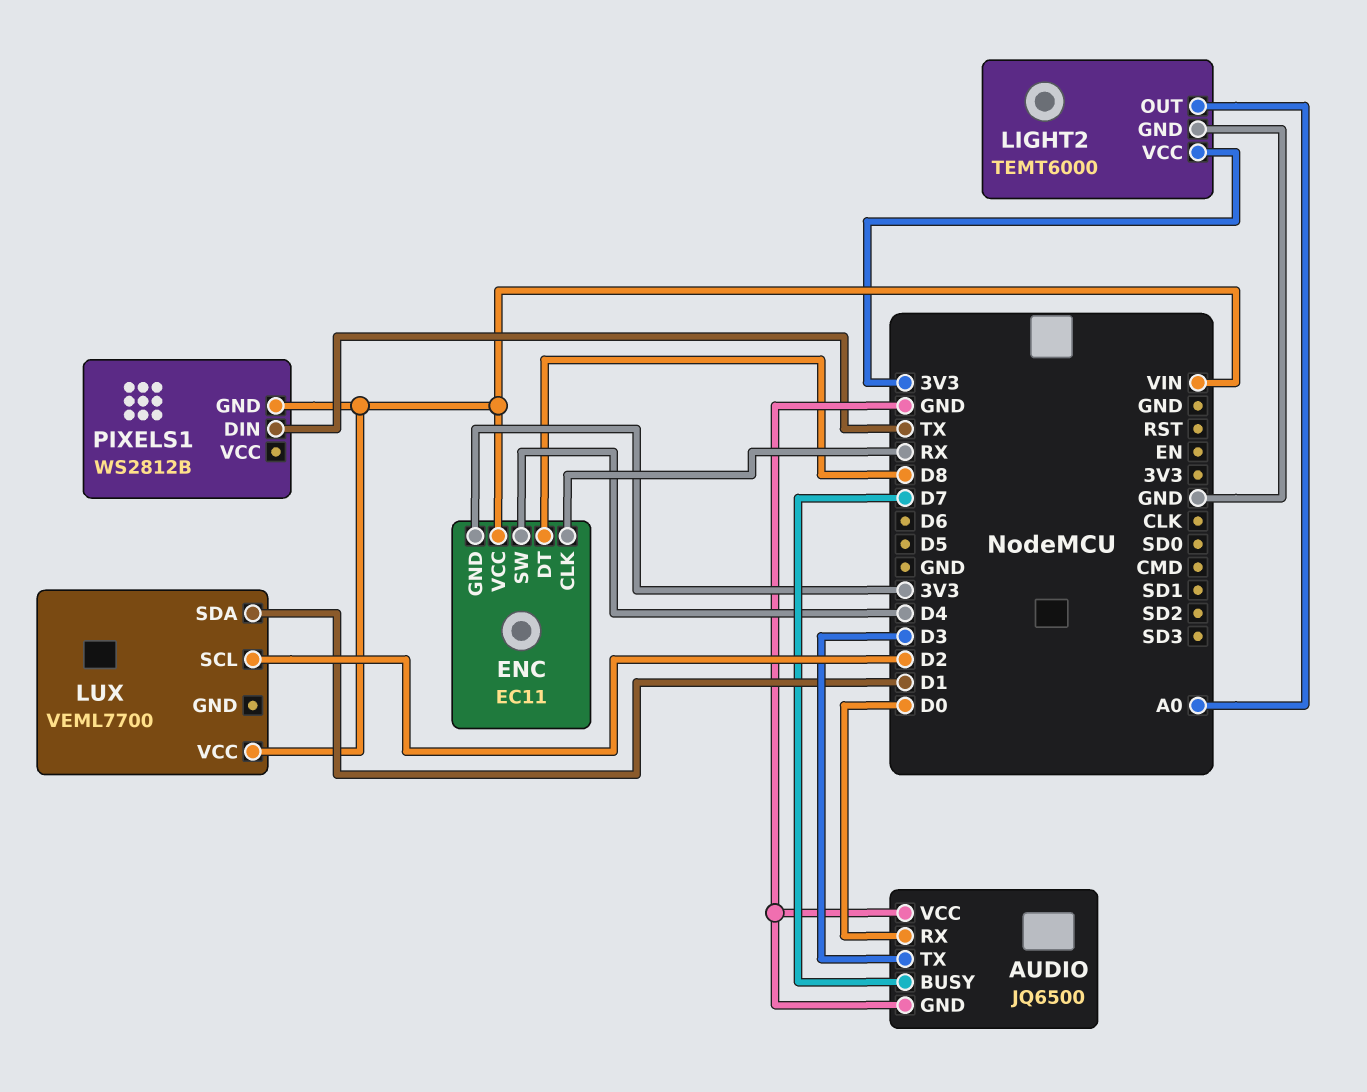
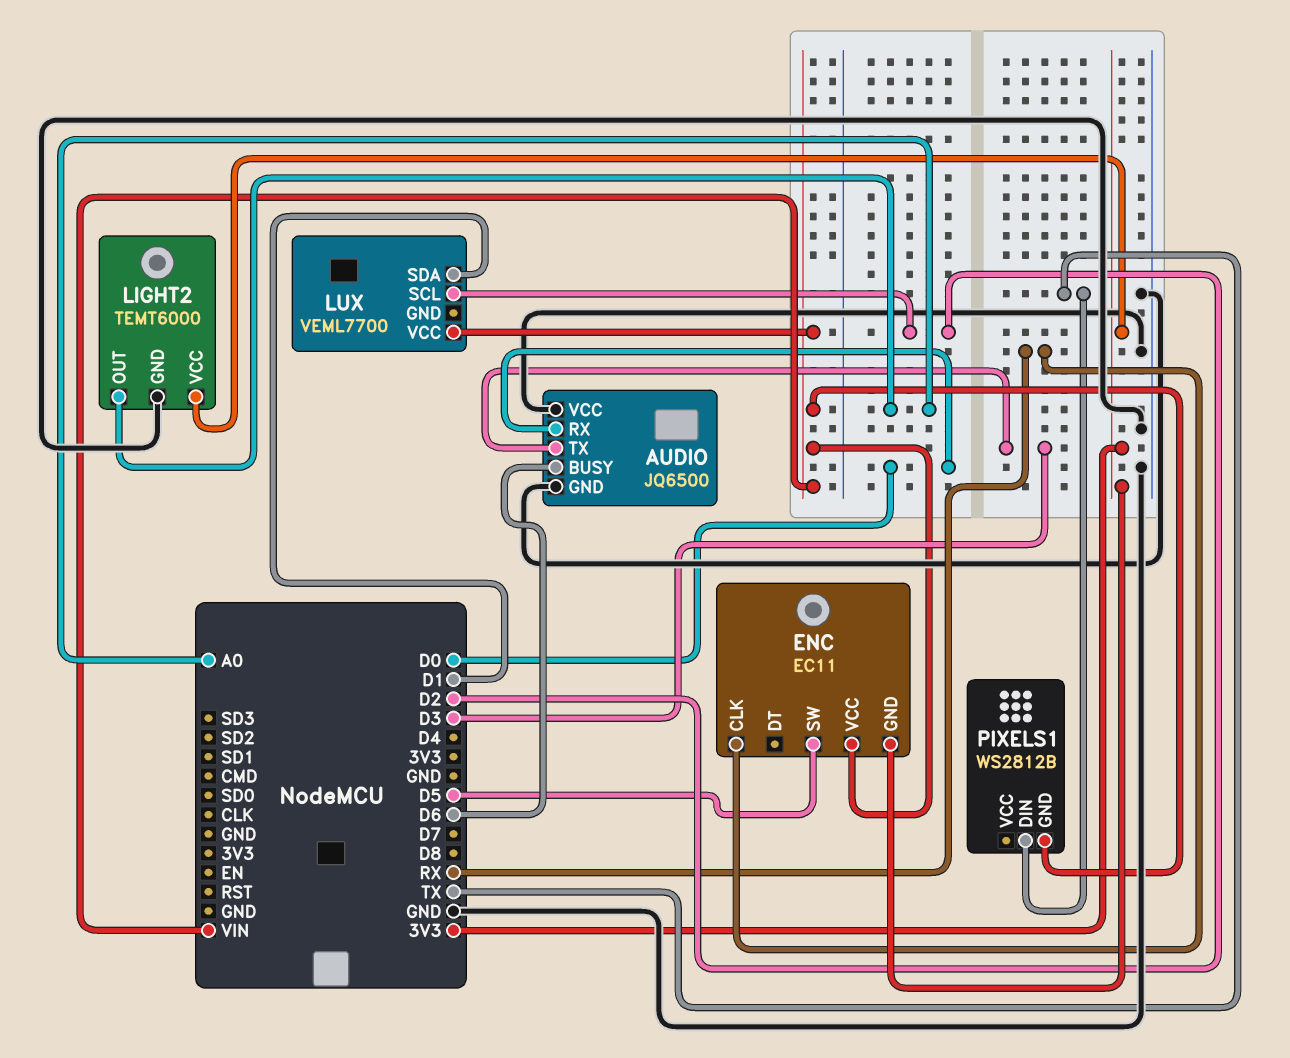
AUDIO pin BUSY: D7 -> D6
ENC pin DT: D8 -> none
ENC pin SW: D4 -> D5

